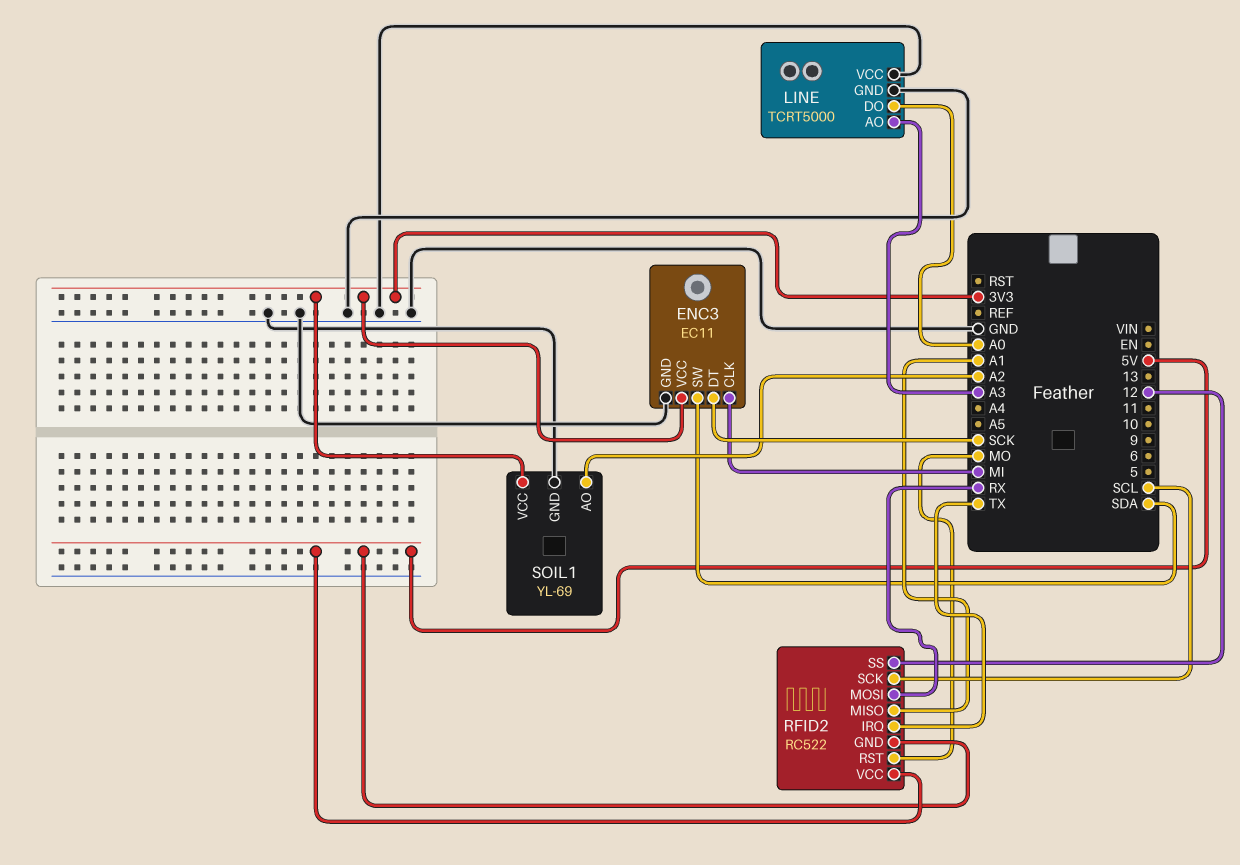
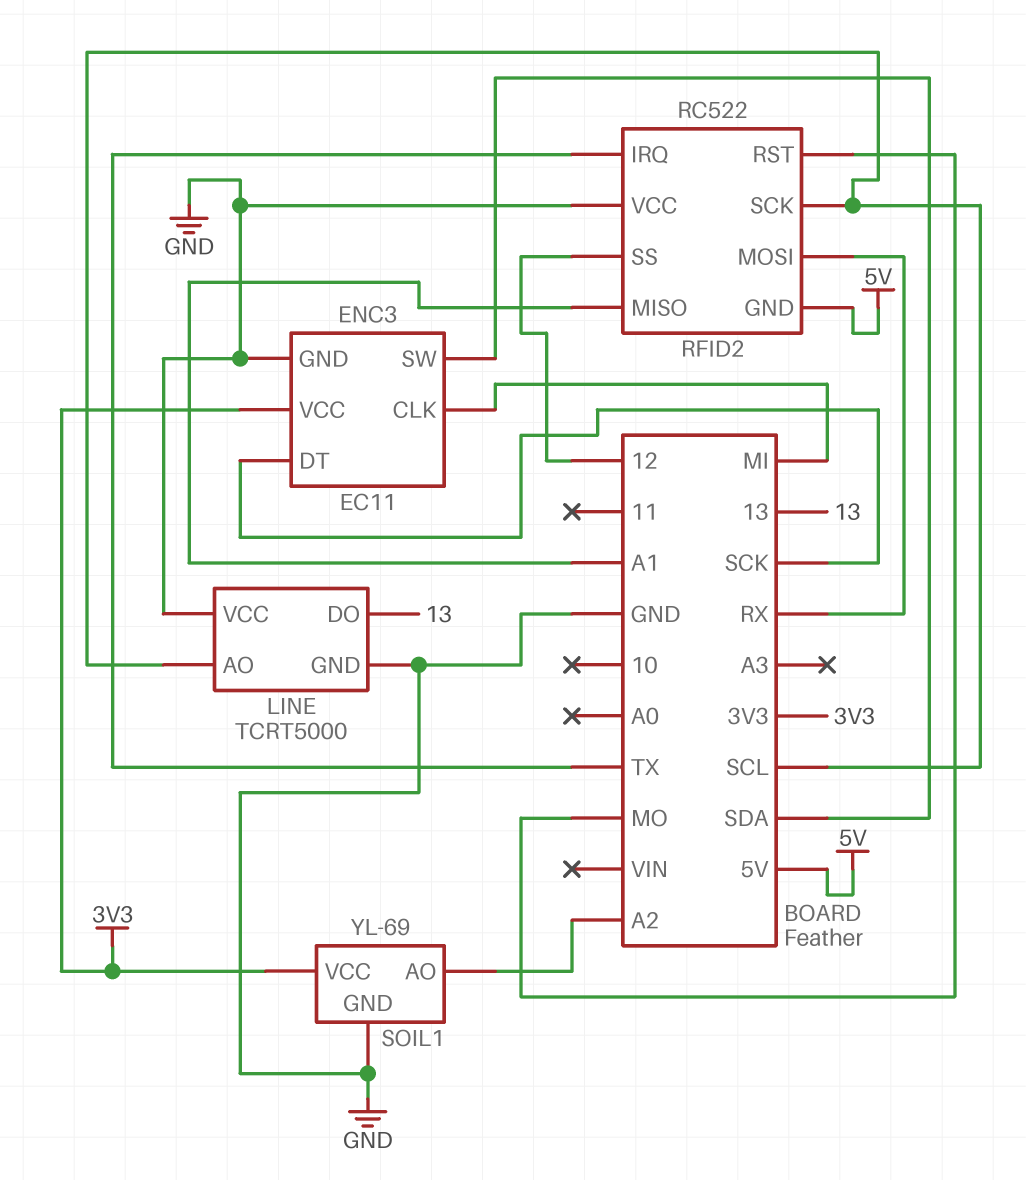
LINE pin AO: A3 -> SCL
LINE pin DO: A0 -> 13
RFID2 pin VCC: 5V -> GND

